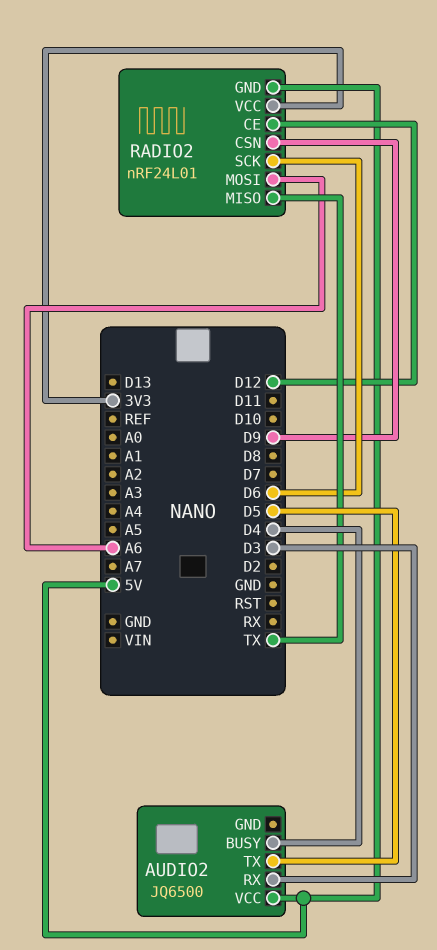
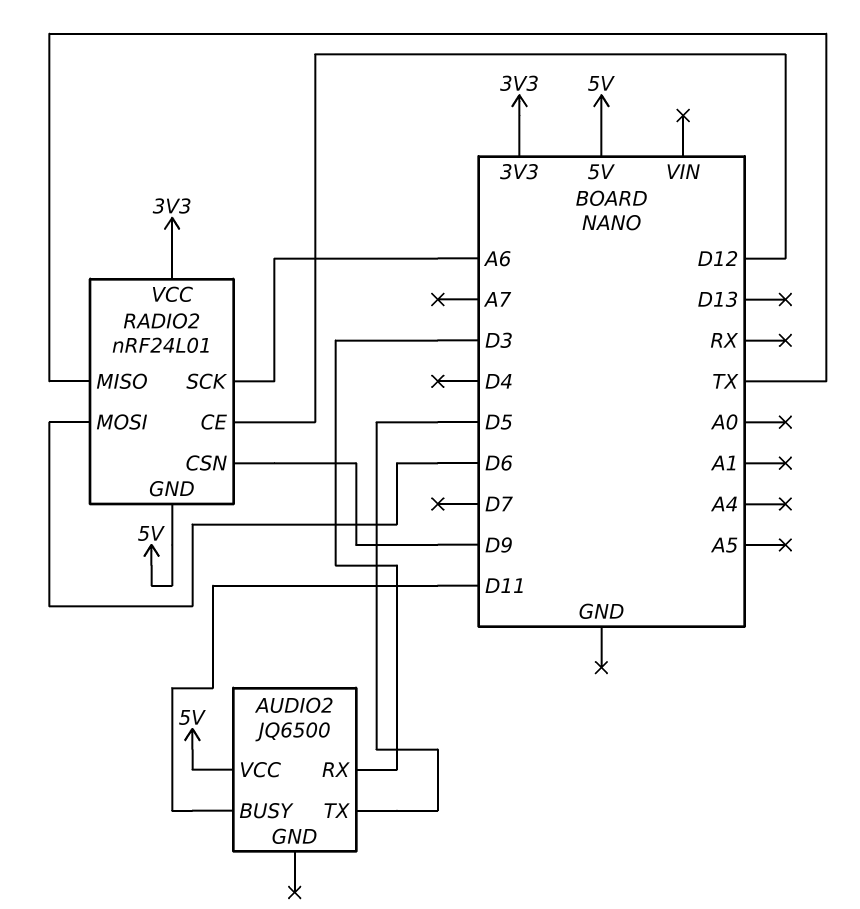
AUDIO2 pin BUSY: D4 -> D11
RADIO2 pin MOSI: A6 -> D6
RADIO2 pin SCK: D6 -> A6

